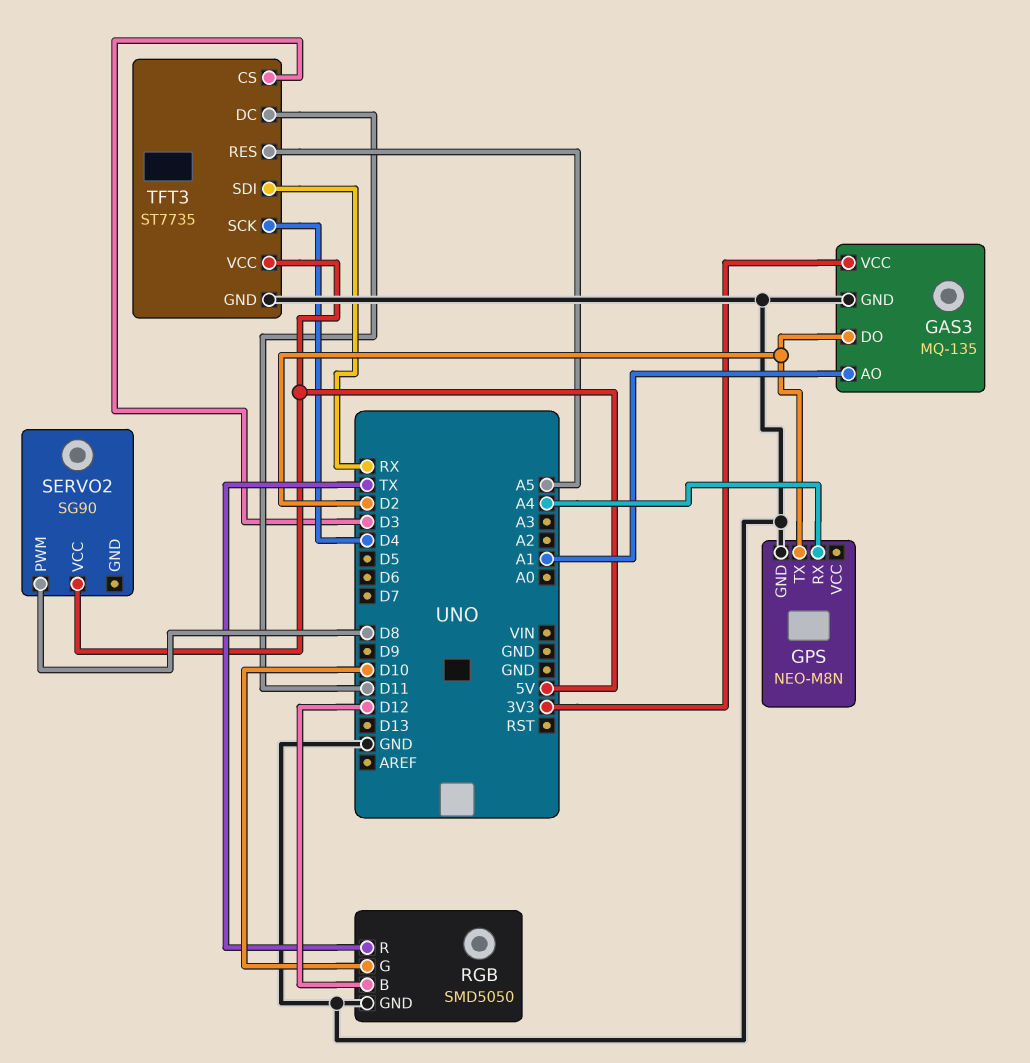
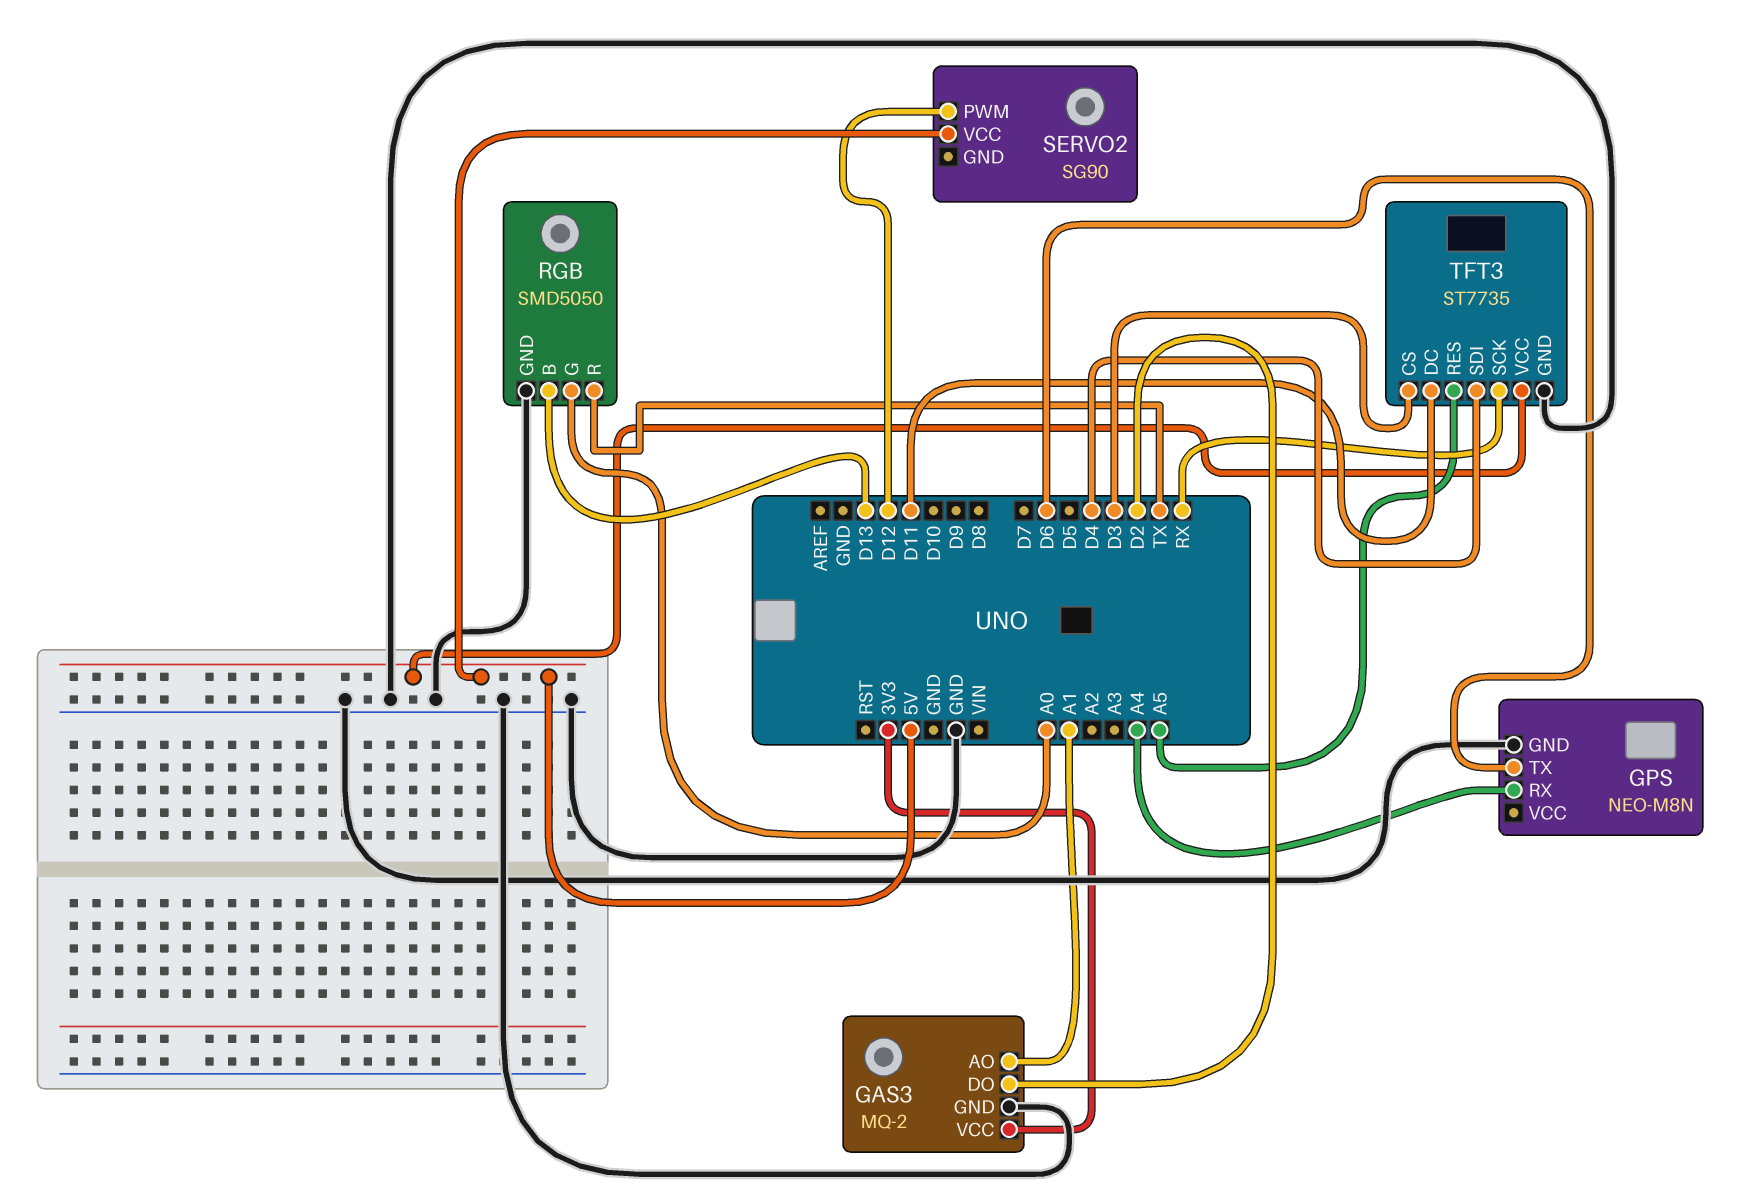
GAS3: MQ-135 -> MQ-2
GPS pin TX: D2 -> D6
RGB pin B: D12 -> D13
RGB pin G: D10 -> A0
SERVO2 pin PWM: D8 -> D12
TFT3 pin SCK: D4 -> RX
TFT3 pin SDI: RX -> D4

